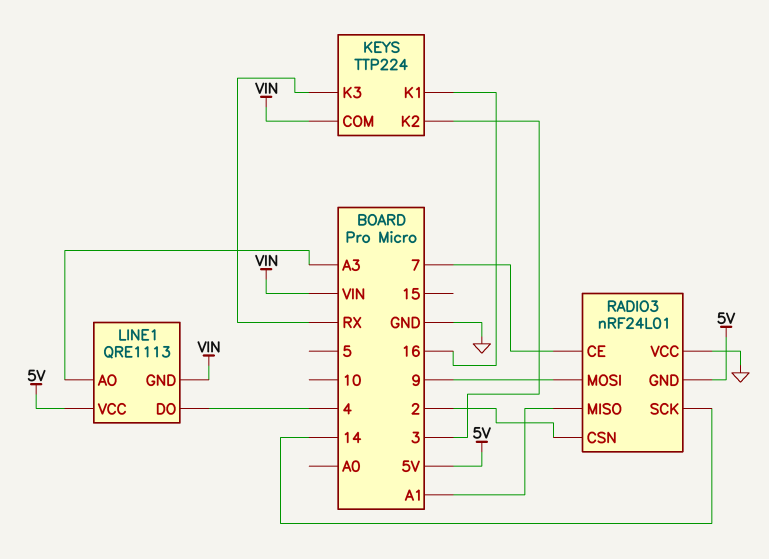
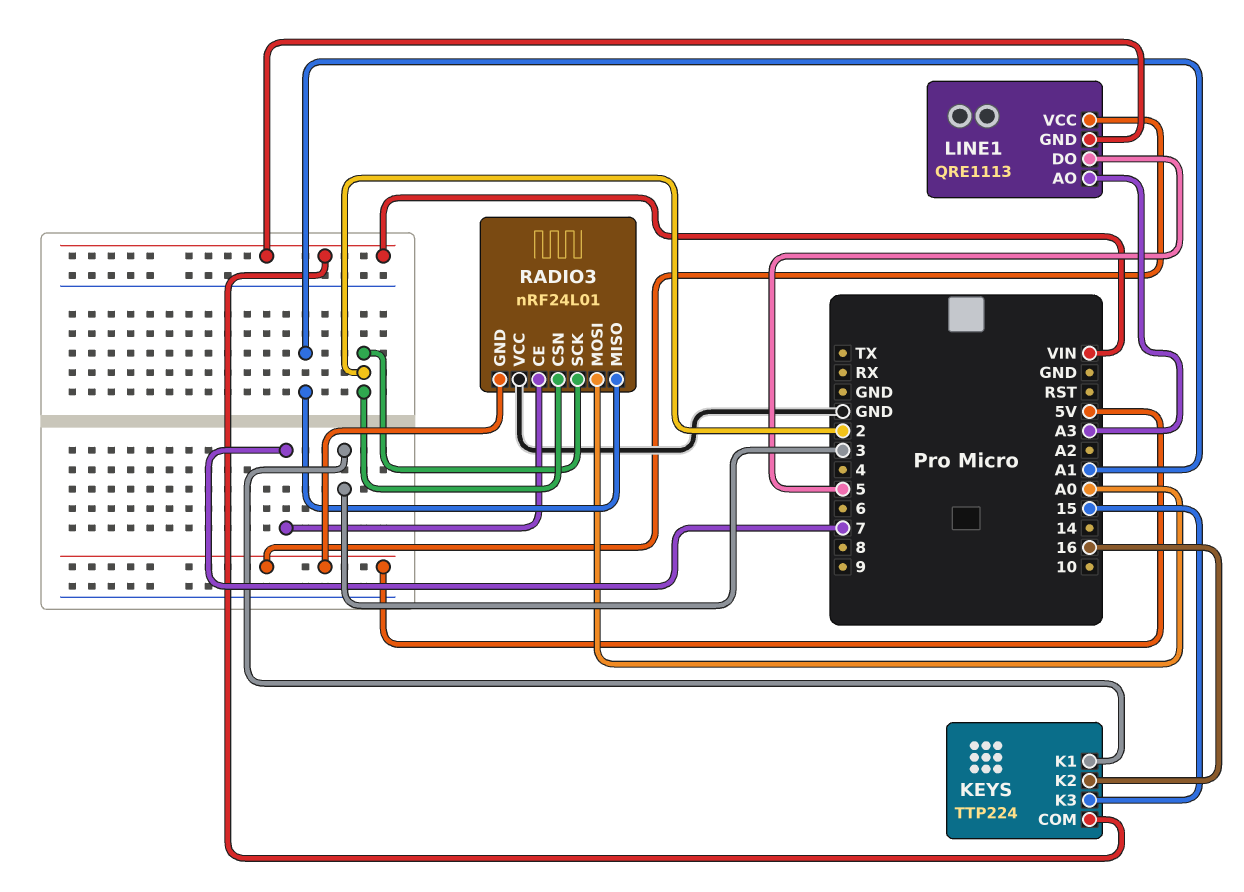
KEYS pin K1: 16 -> 3
KEYS pin K2: 3 -> 16
KEYS pin K3: RX -> 15
LINE1 pin DO: 4 -> 5
RADIO3 pin MOSI: 9 -> A0
RADIO3 pin SCK: 14 -> 2

